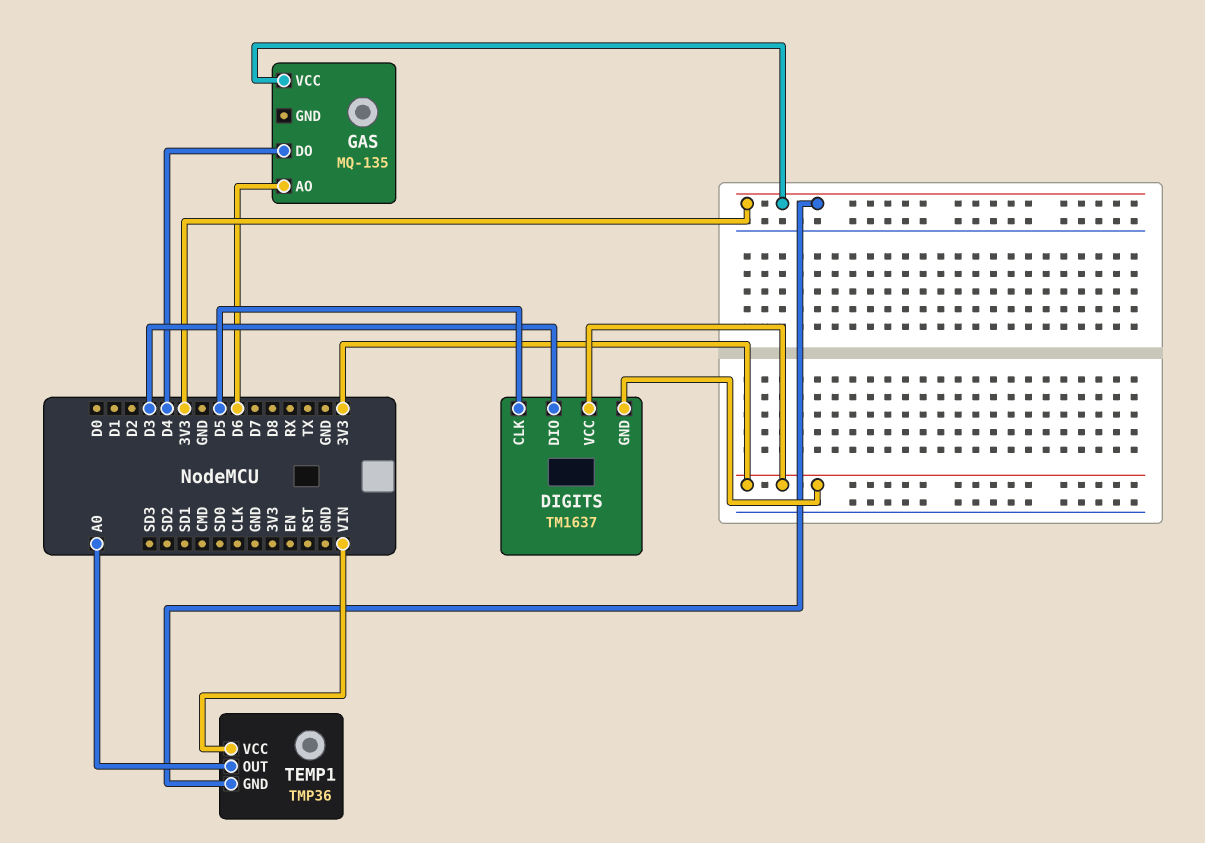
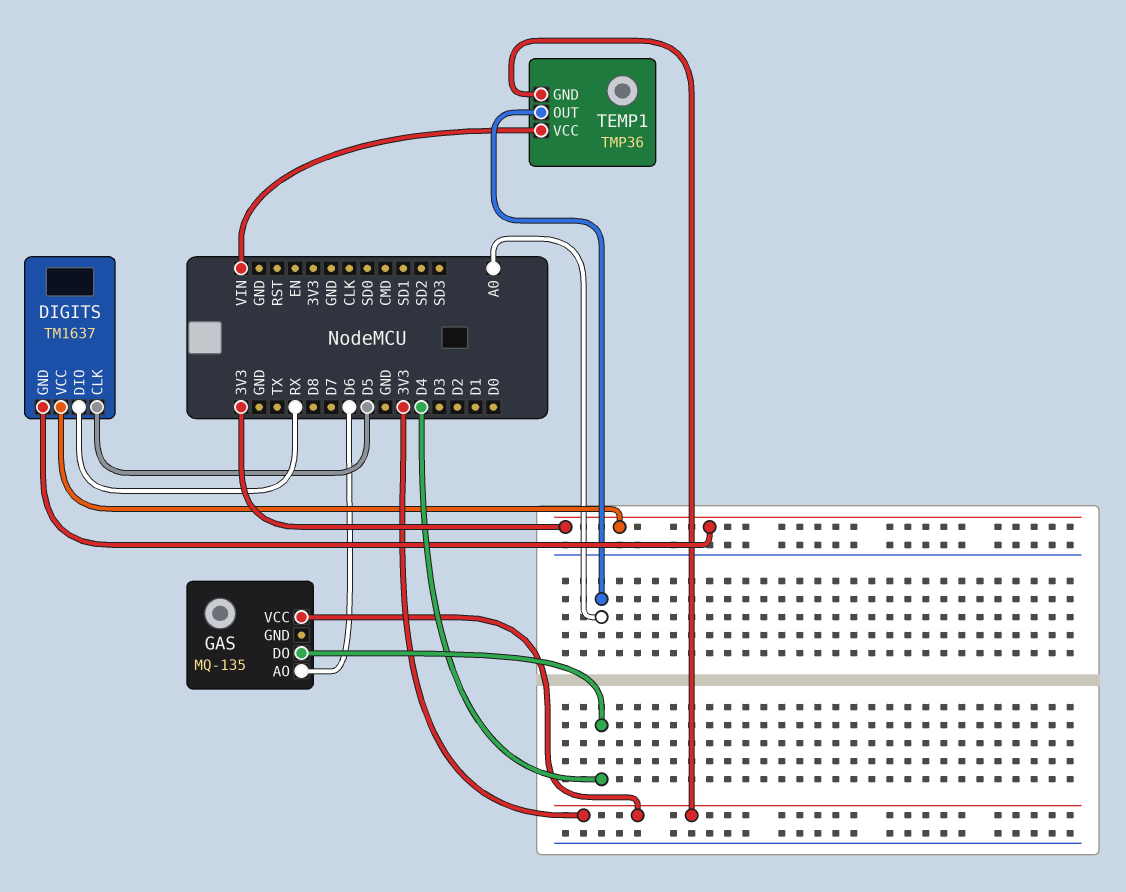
DIGITS pin DIO: D3 -> RX

